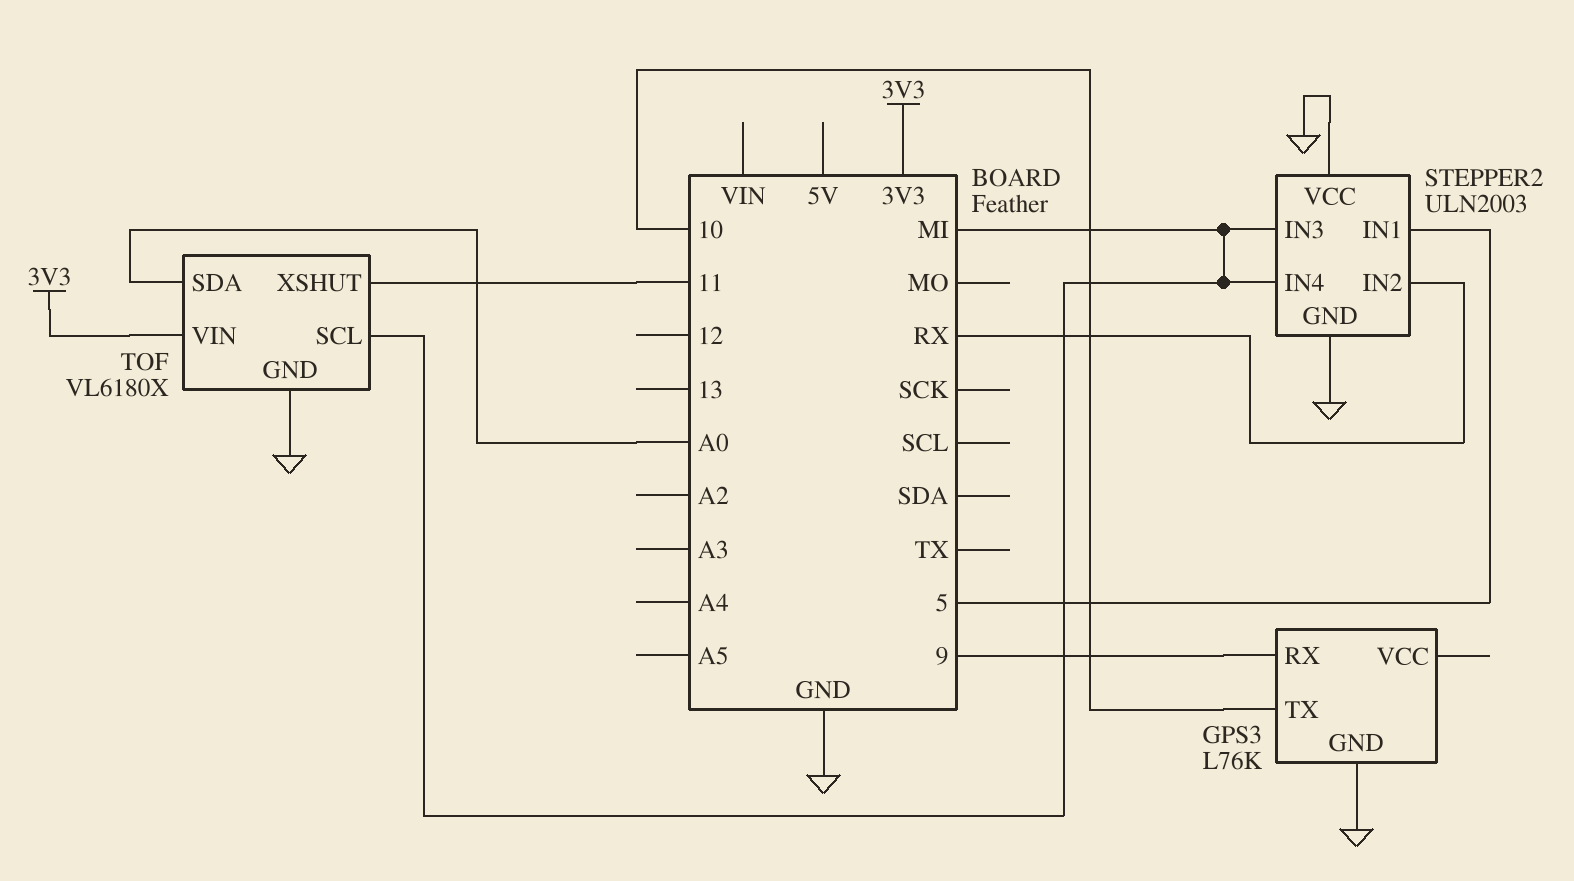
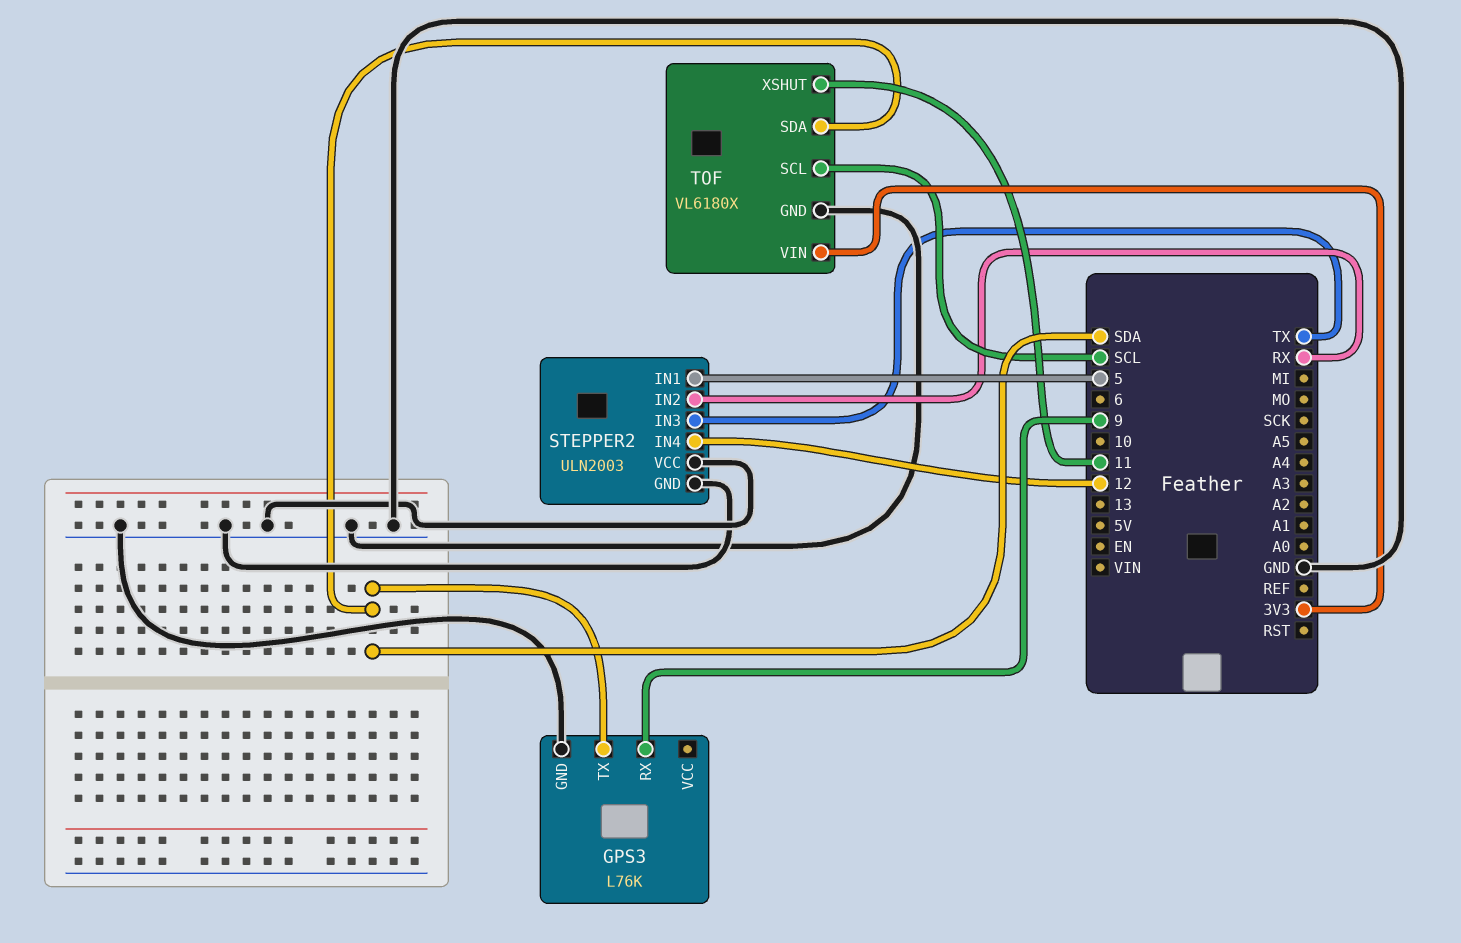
GPS3 pin TX: 10 -> SDA
STEPPER2 pin IN3: MI -> TX
STEPPER2 pin IN4: MI -> 12
TOF pin SCL: MI -> SCL
TOF pin SDA: A0 -> SDA

